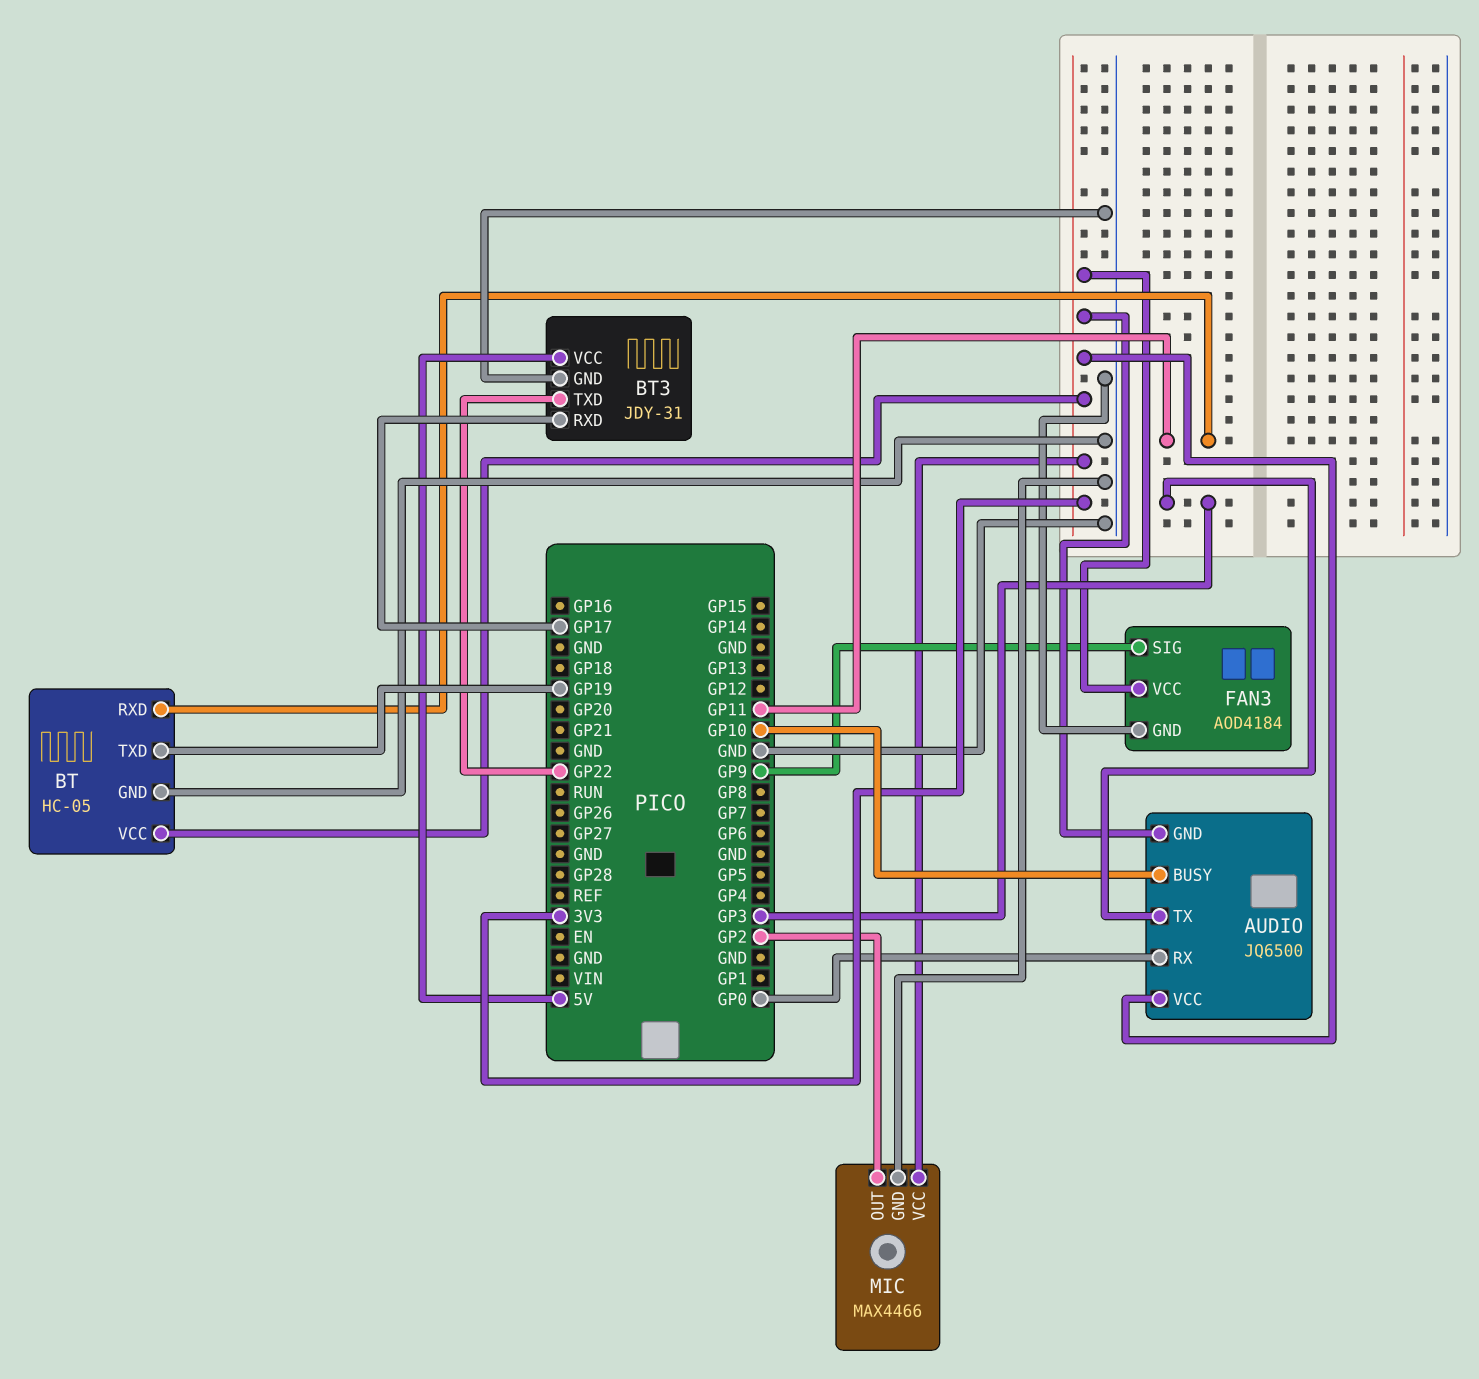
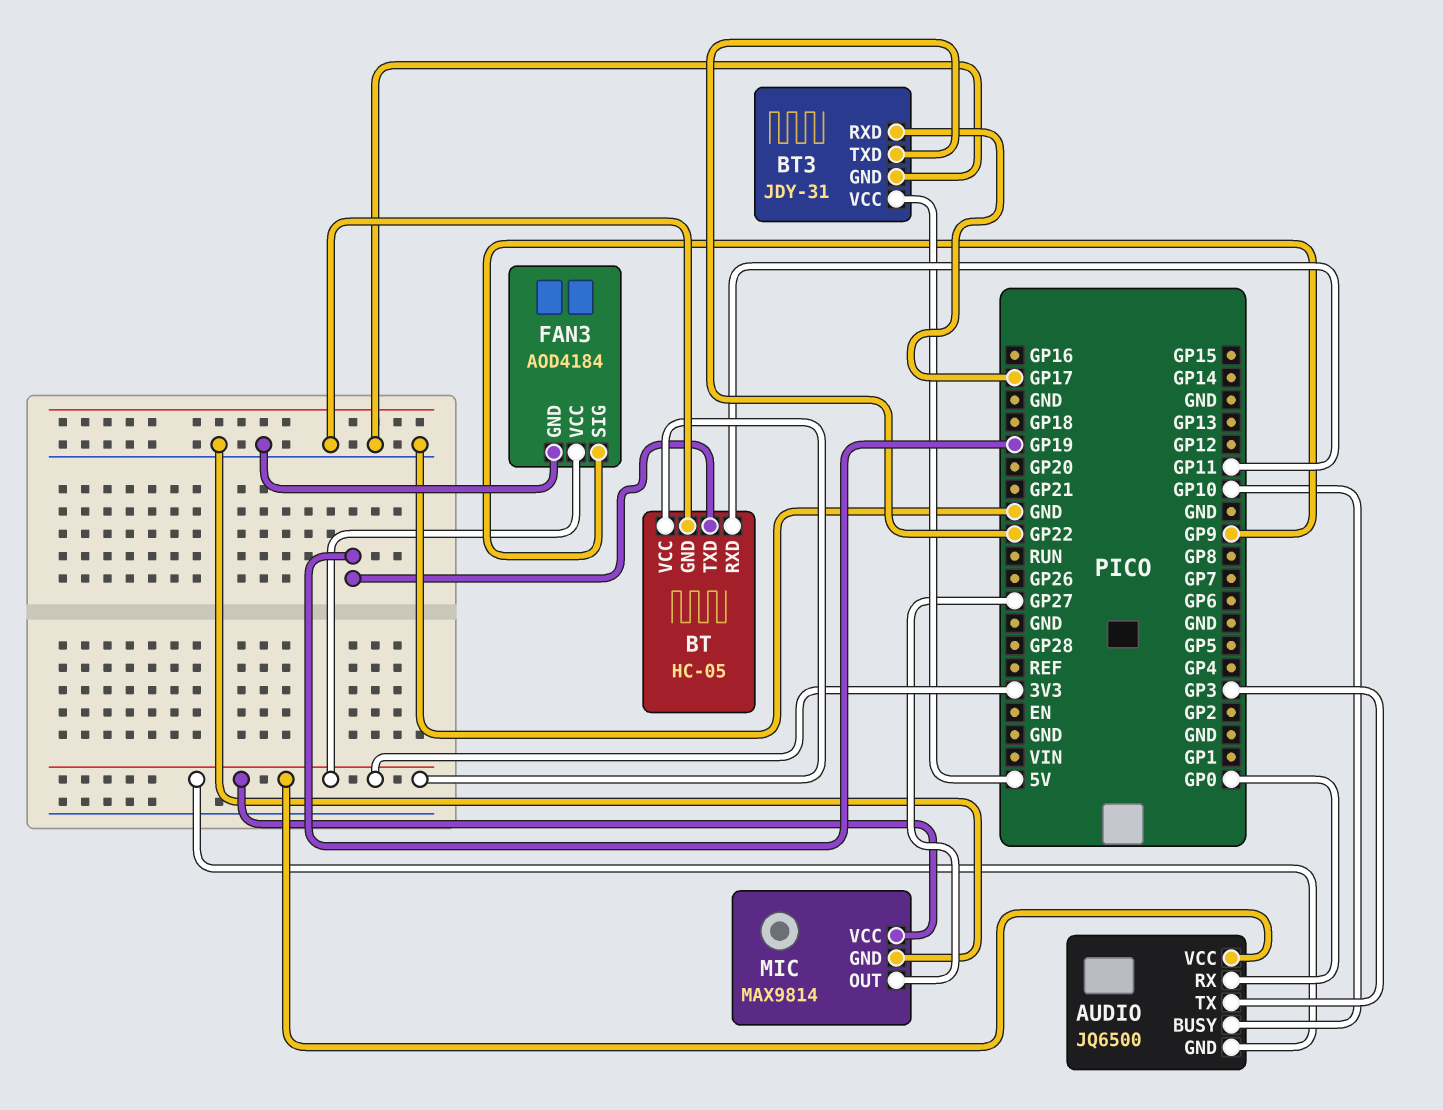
MIC: MAX4466 -> MAX9814
MIC pin OUT: GP2 -> GP27

